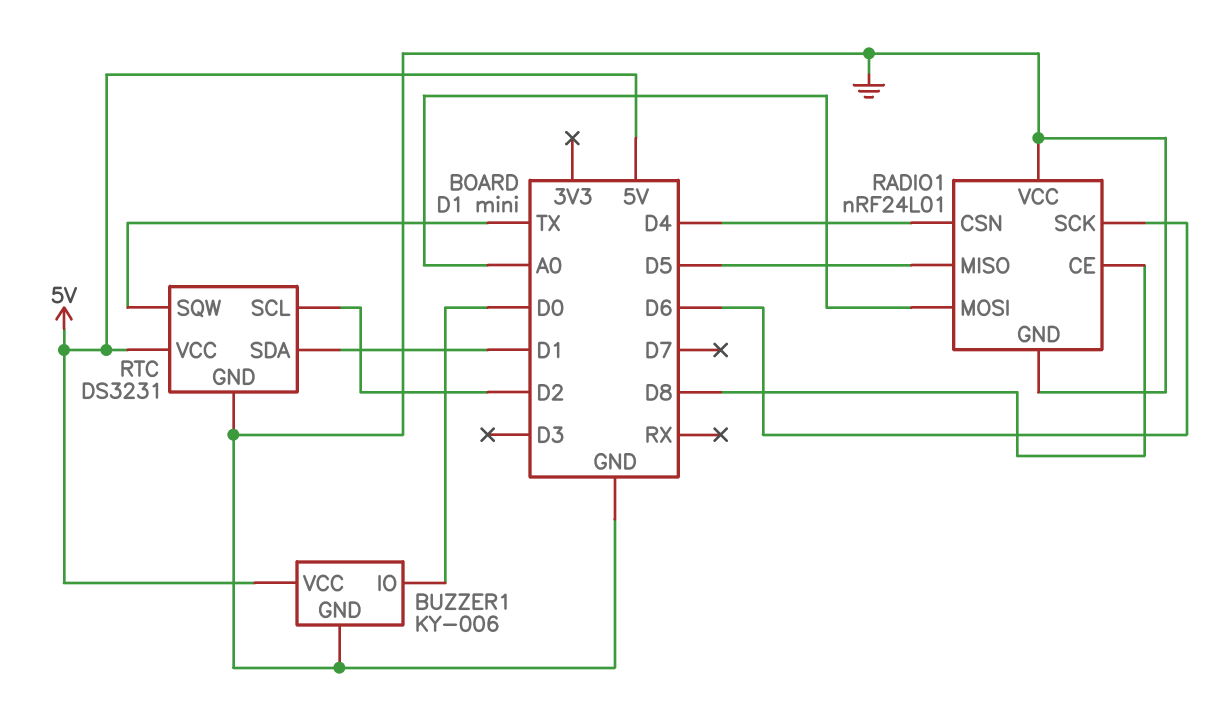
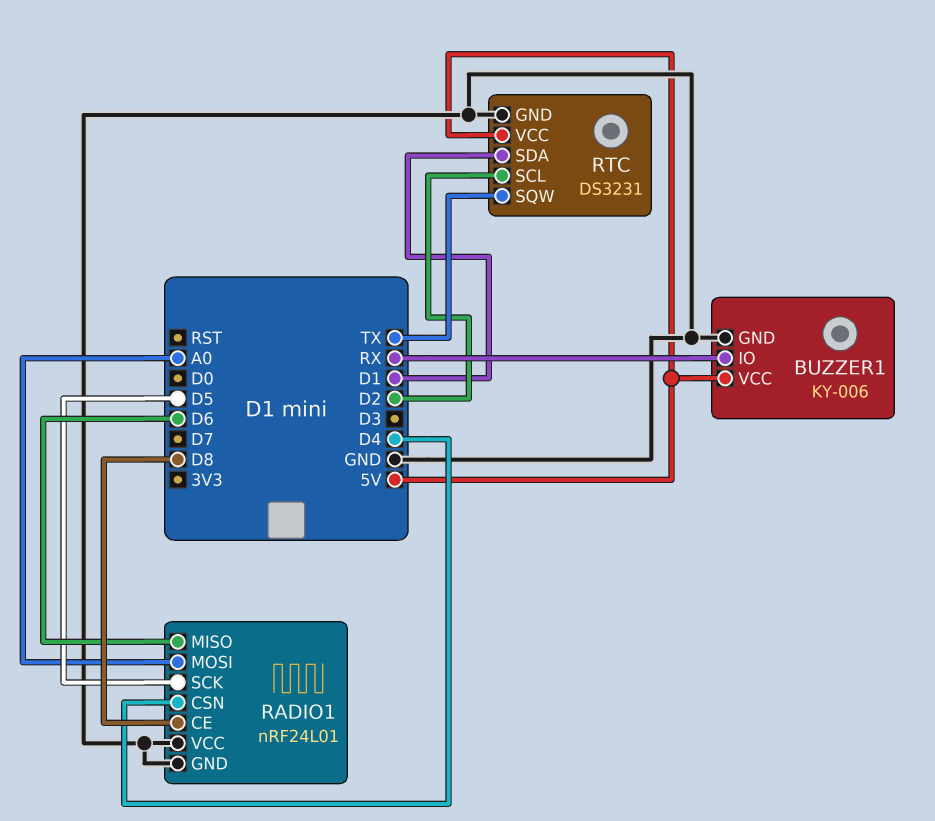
BUZZER1 pin IO: D0 -> RX
RADIO1 pin MISO: D5 -> D6
RADIO1 pin SCK: D6 -> D5

